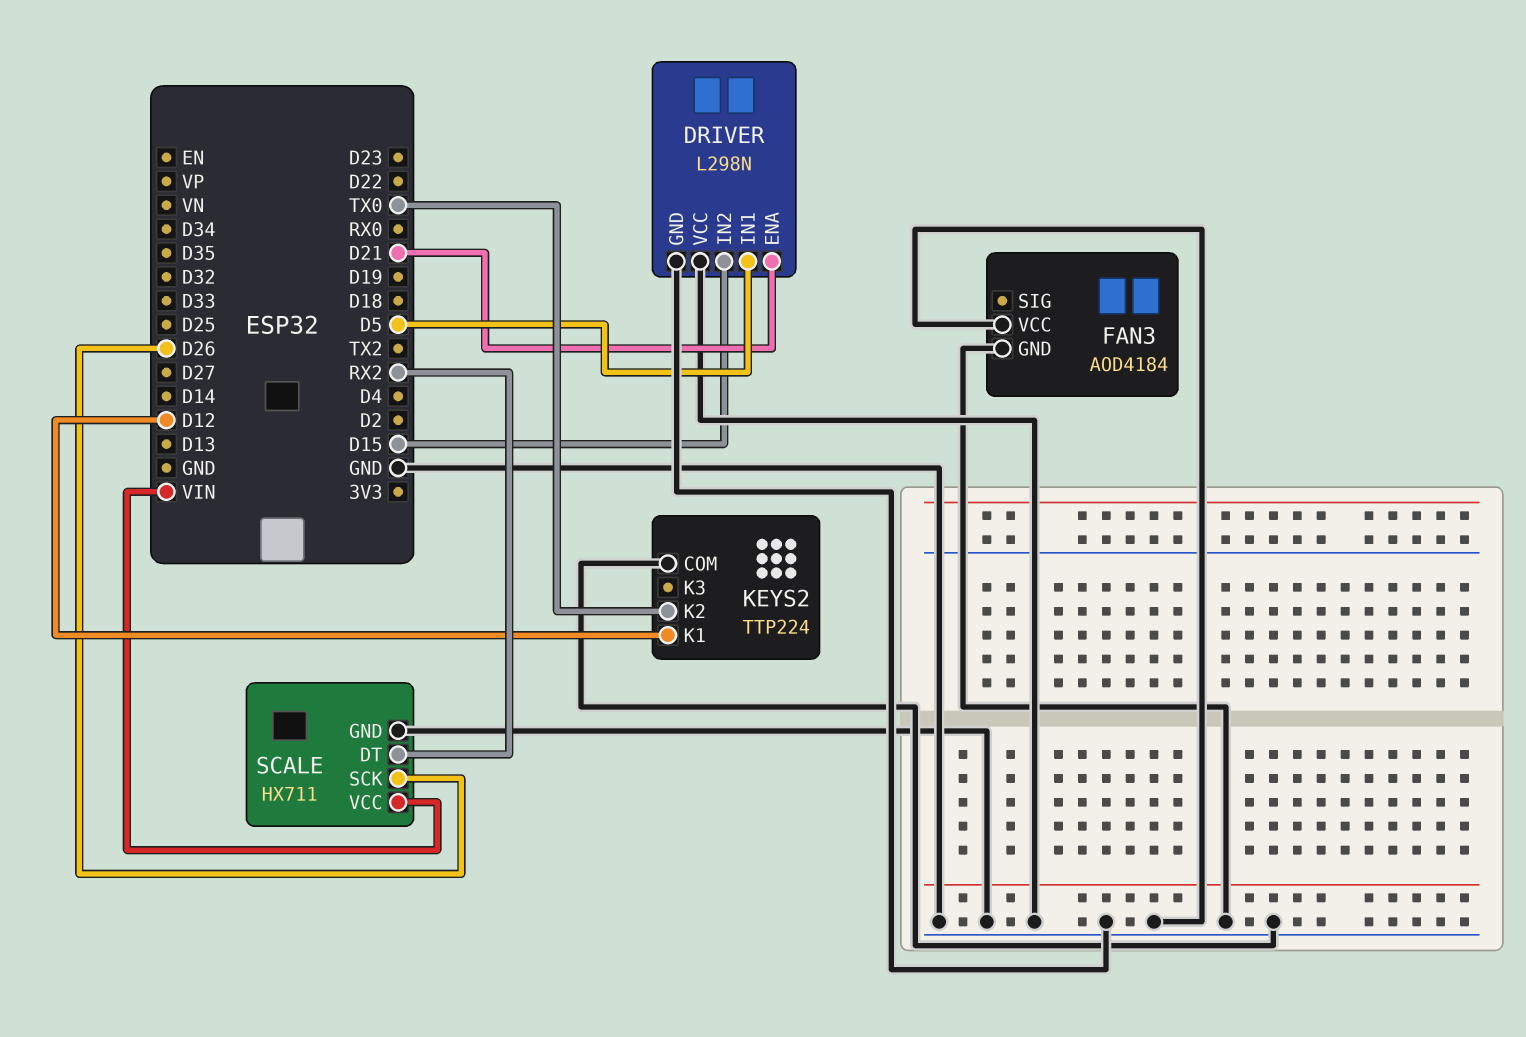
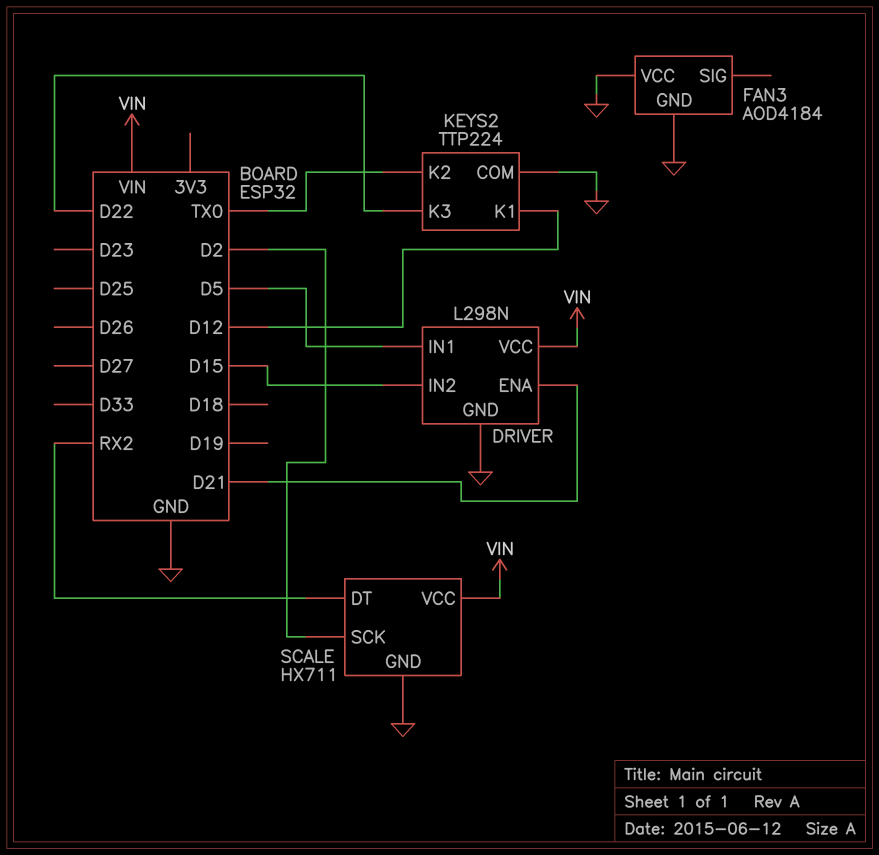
DRIVER pin VCC: GND -> VIN
KEYS2 pin K3: none -> D22
SCALE pin SCK: D26 -> D2

